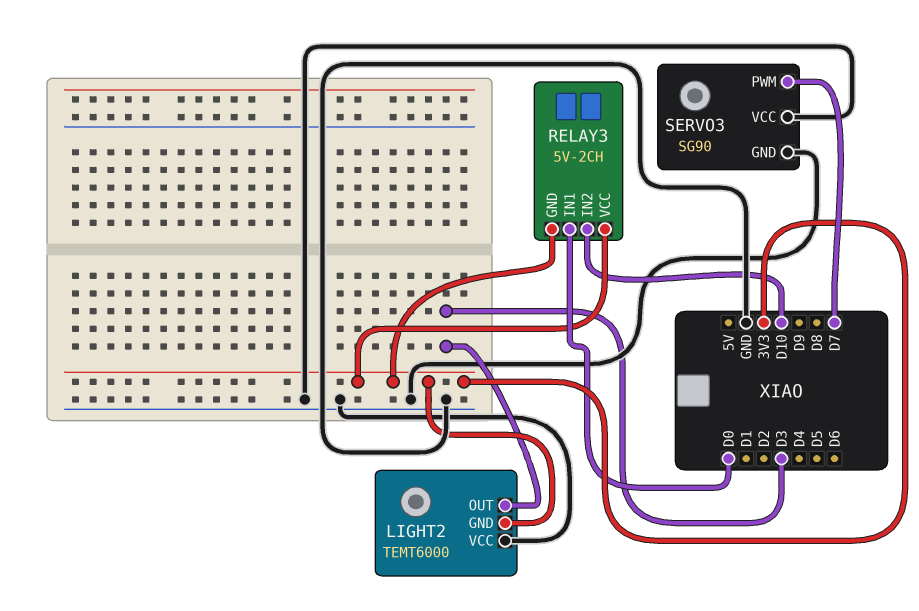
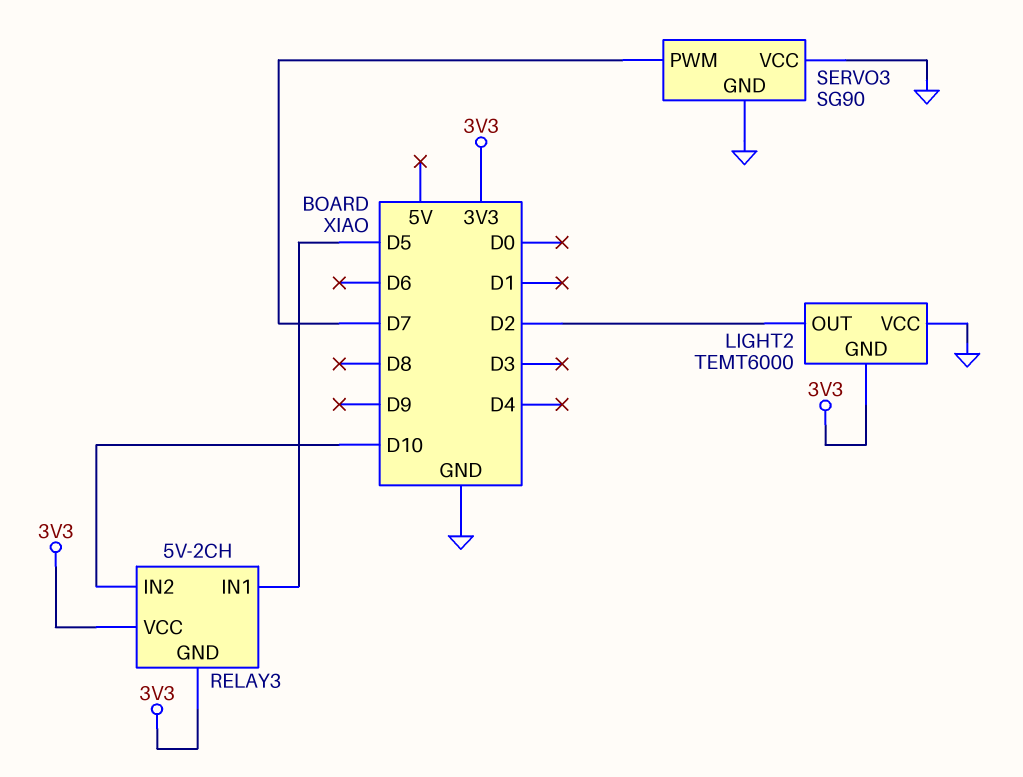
LIGHT2 pin OUT: D3 -> D2
RELAY3 pin IN1: D0 -> D5

